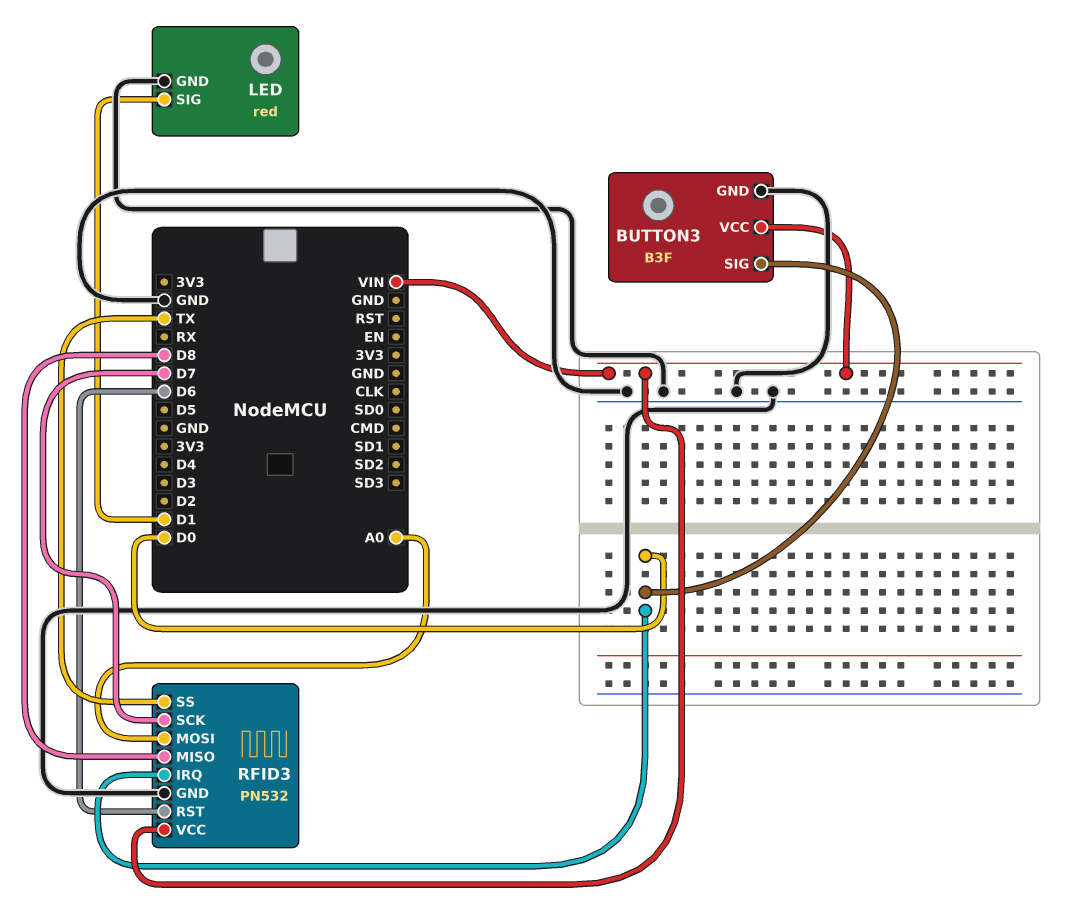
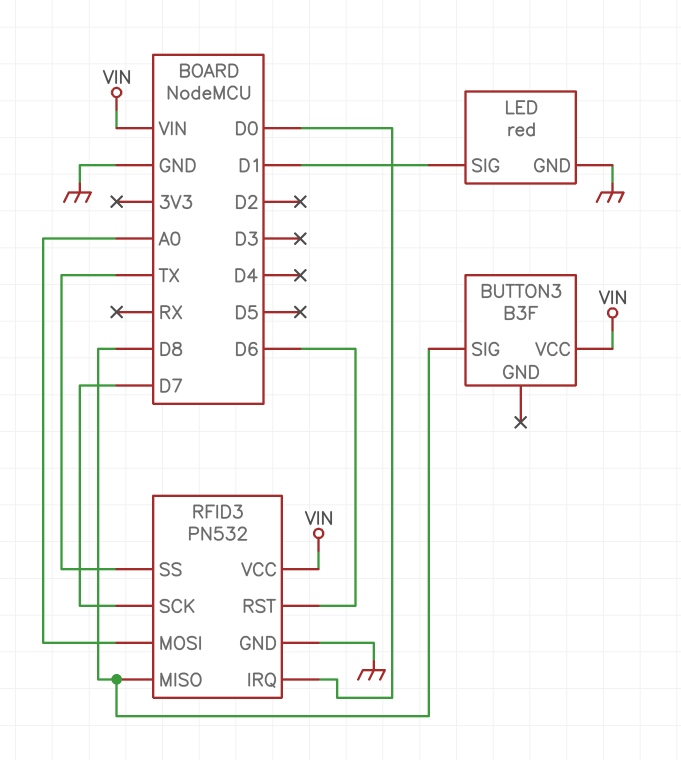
BUTTON3 pin GND: GND -> none
BUTTON3 pin SIG: D0 -> D8

